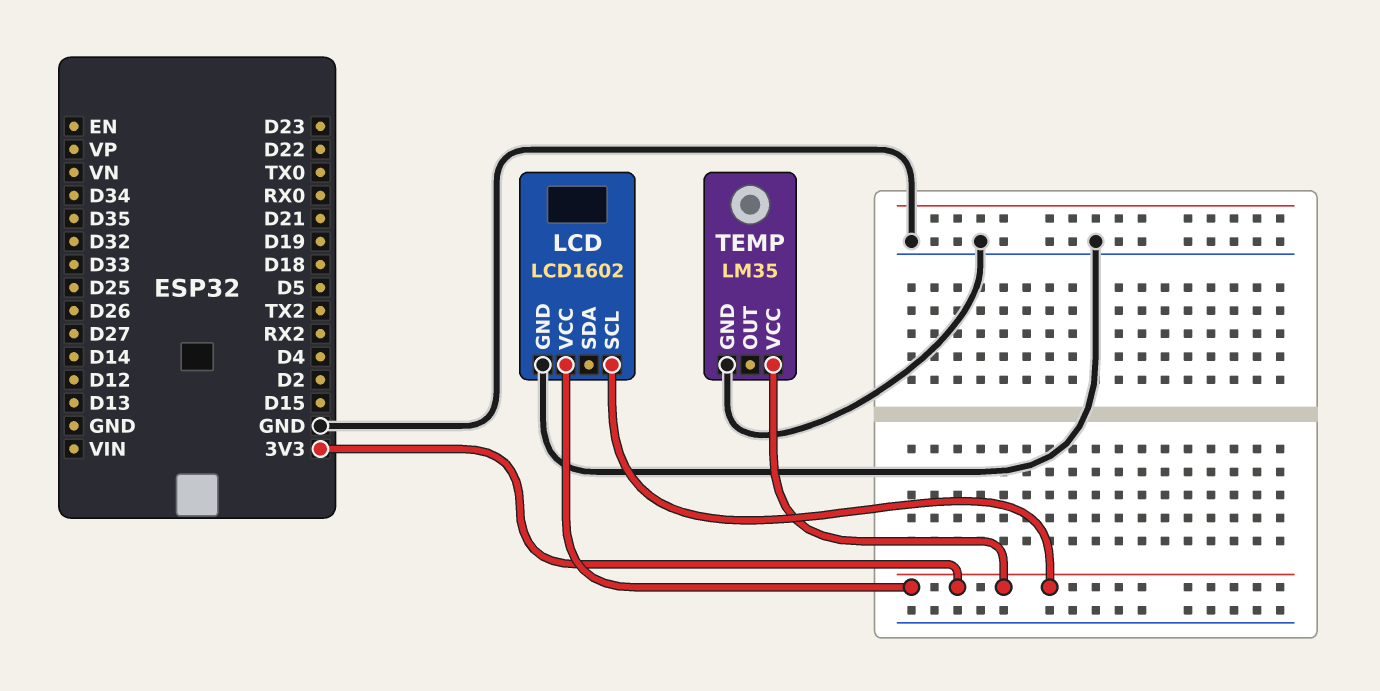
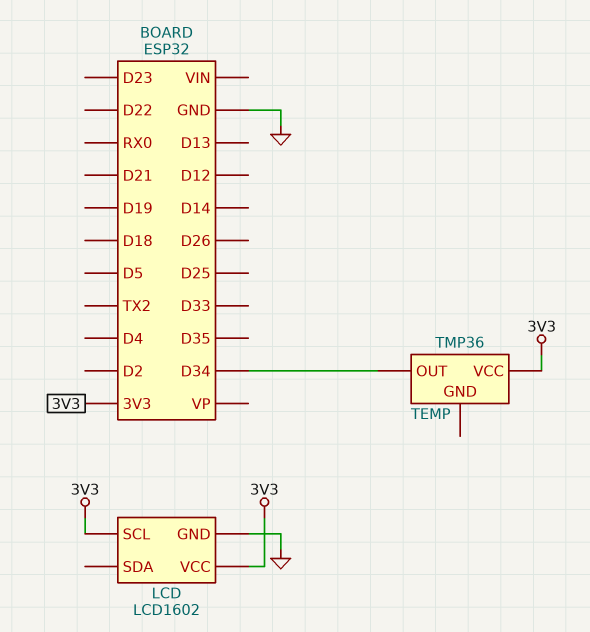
TEMP: LM35 -> TMP36
TEMP pin GND: GND -> none
TEMP pin OUT: none -> D34

